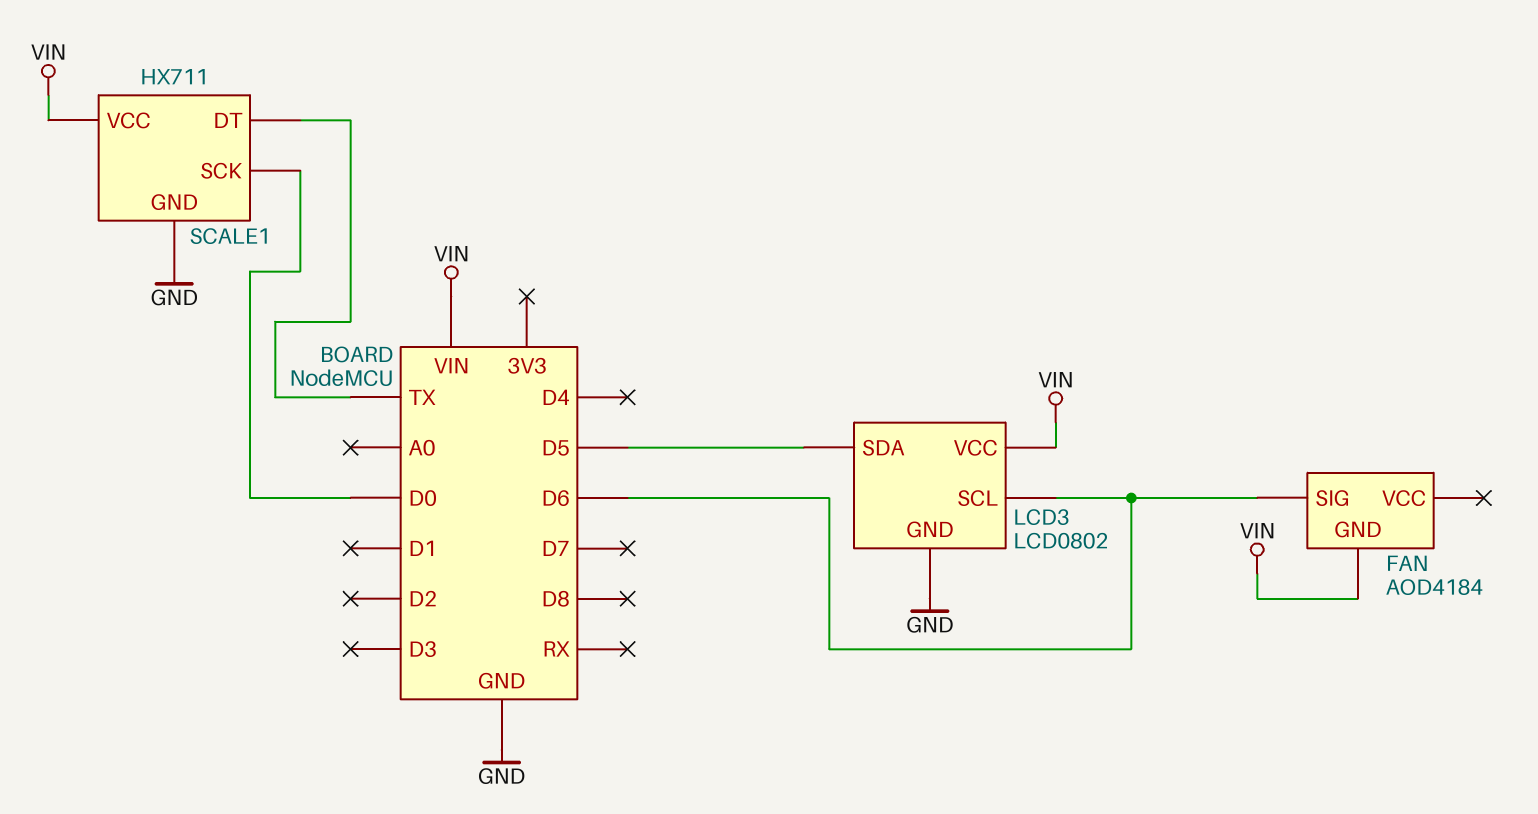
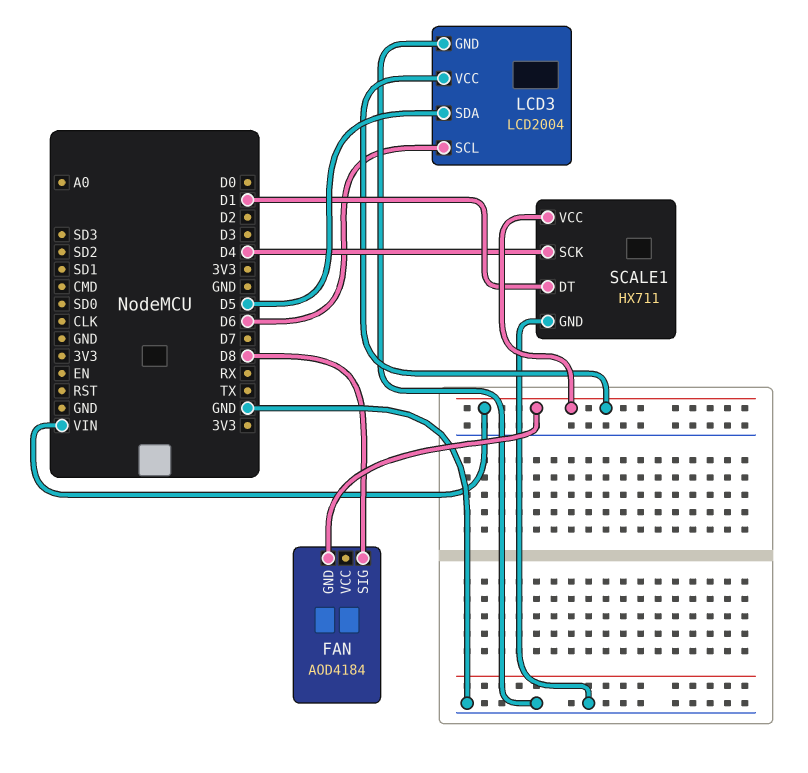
FAN pin SIG: D6 -> D8
LCD3: LCD0802 -> LCD2004
SCALE1 pin DT: TX -> D1
SCALE1 pin SCK: D0 -> D4

